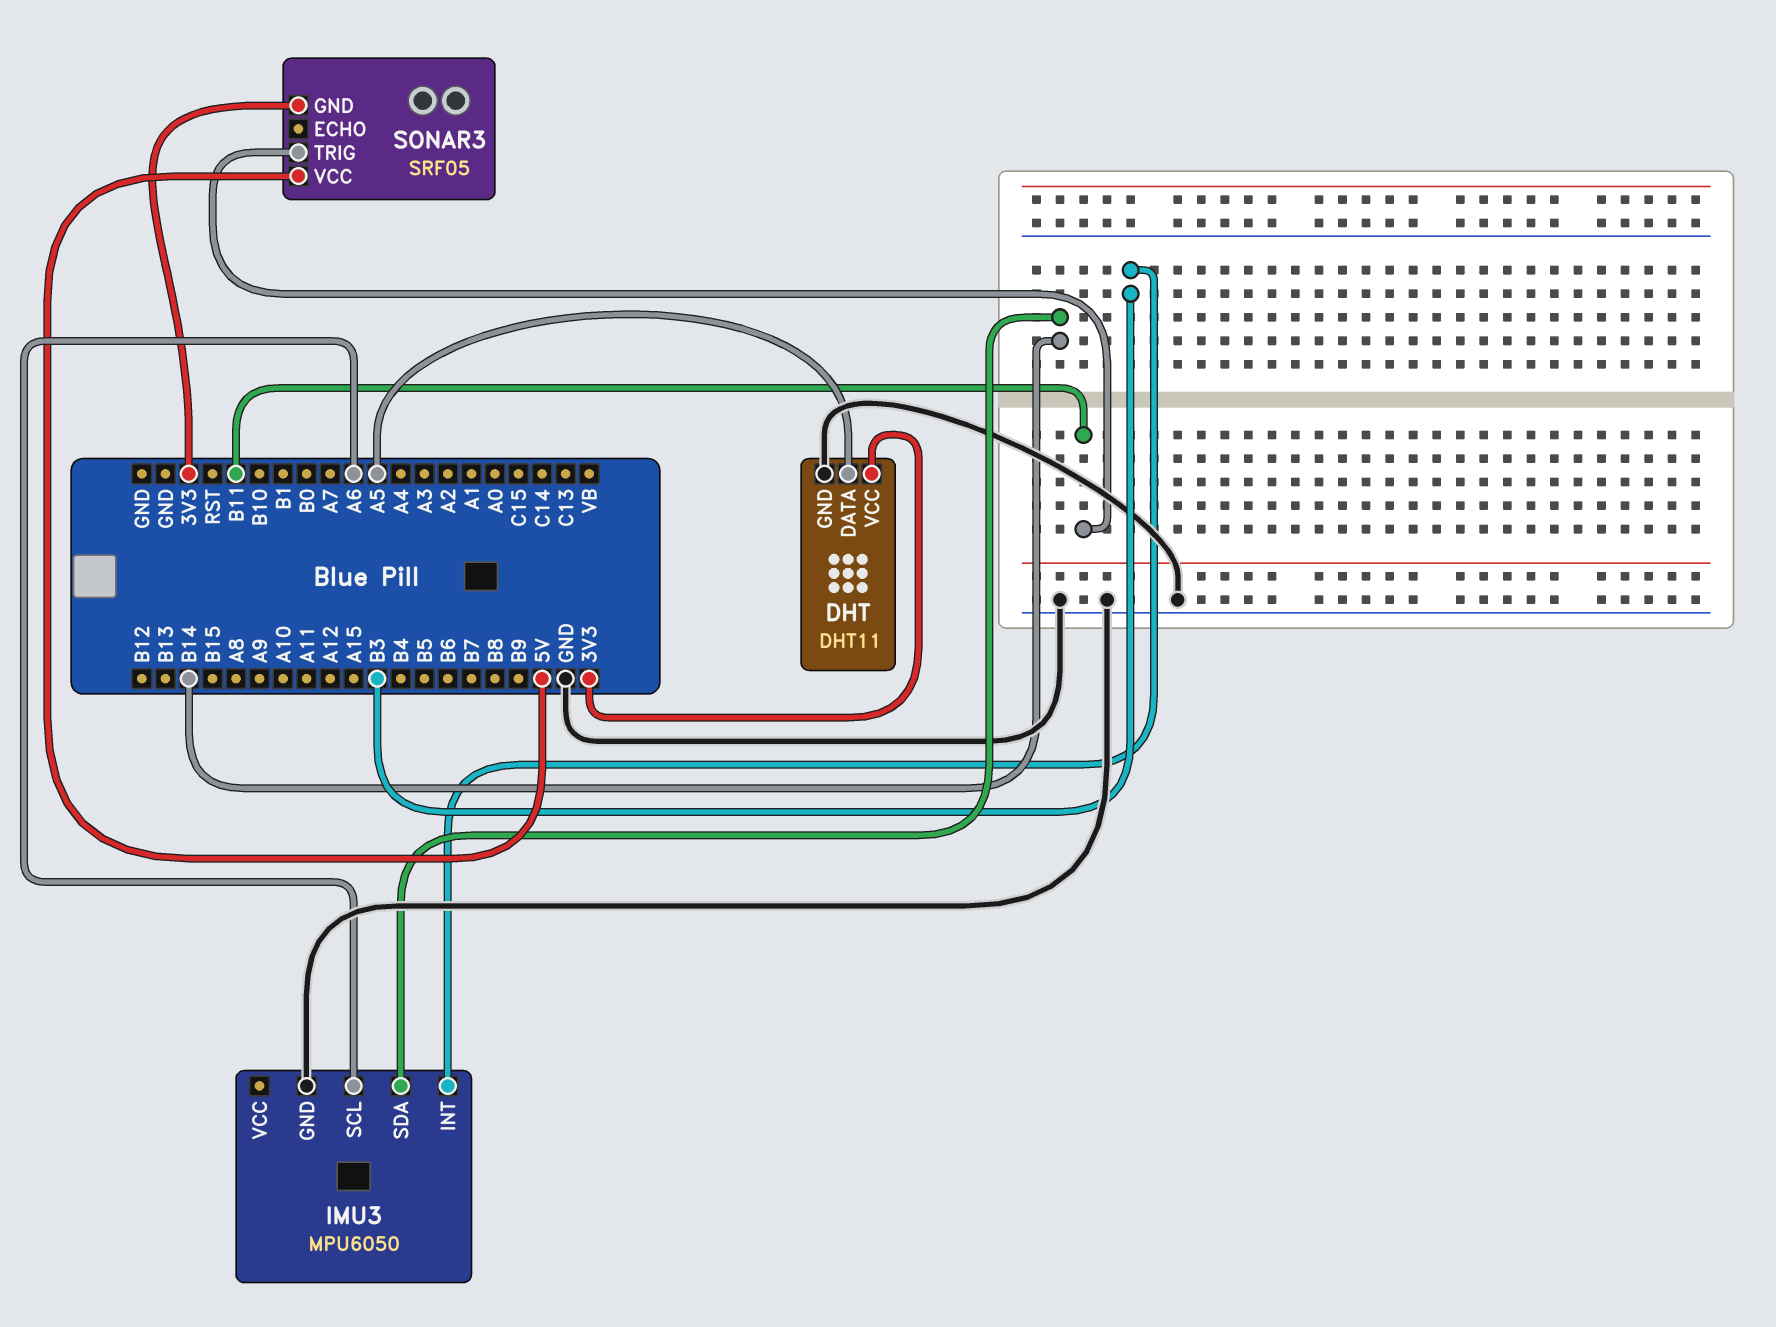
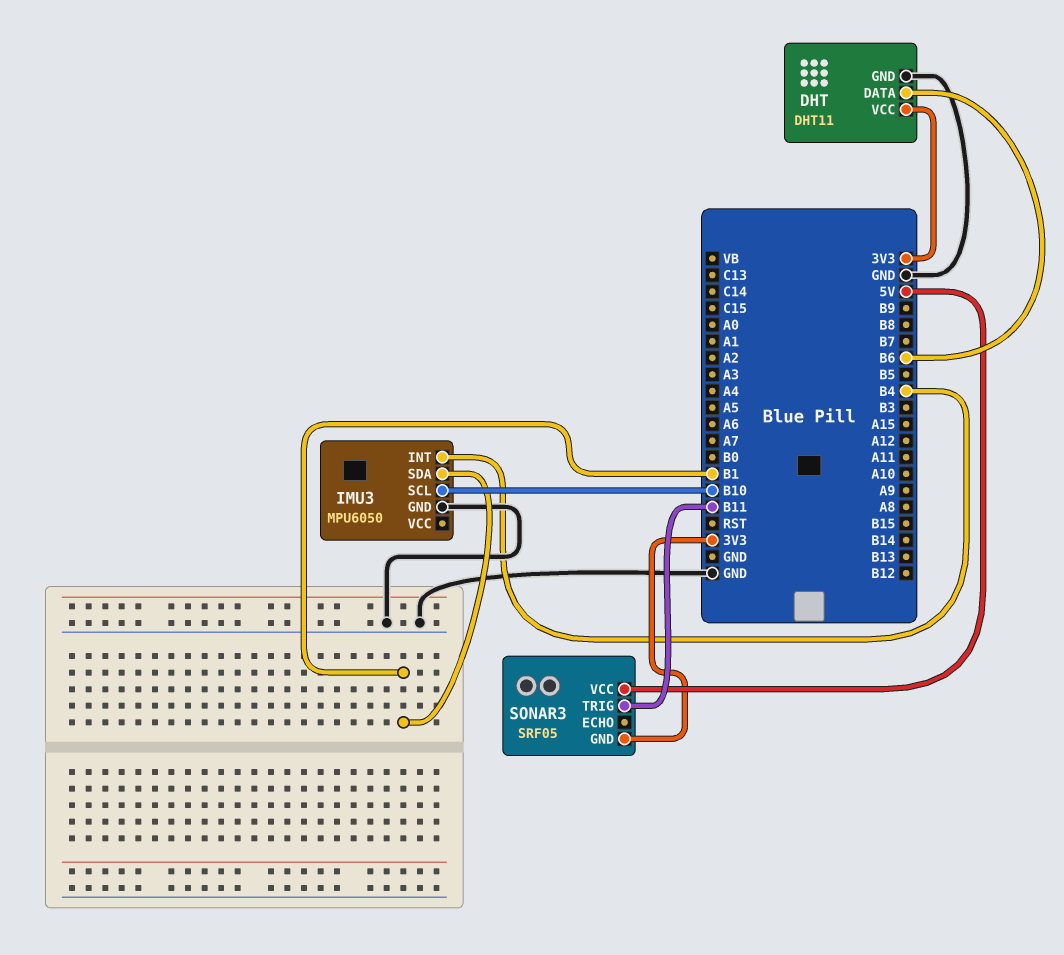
DHT pin DATA: A5 -> B6
IMU3 pin INT: B3 -> B4
IMU3 pin SCL: A6 -> B10
IMU3 pin SDA: B14 -> B1

